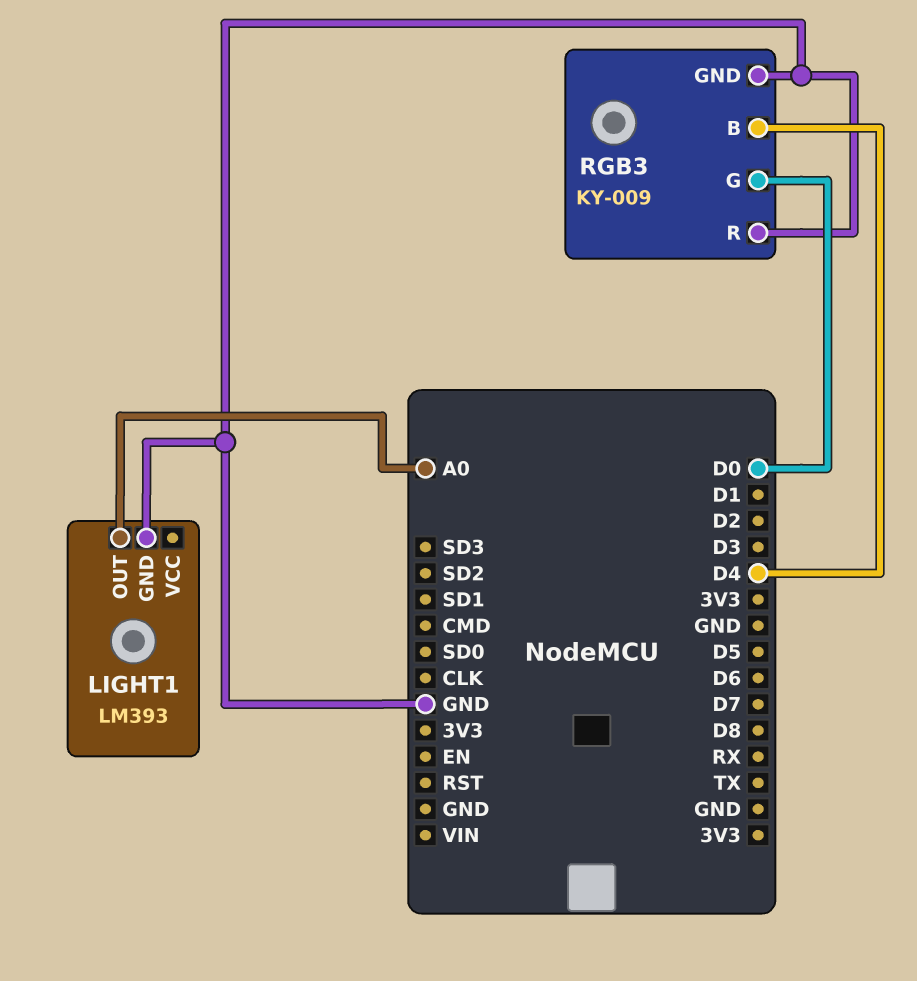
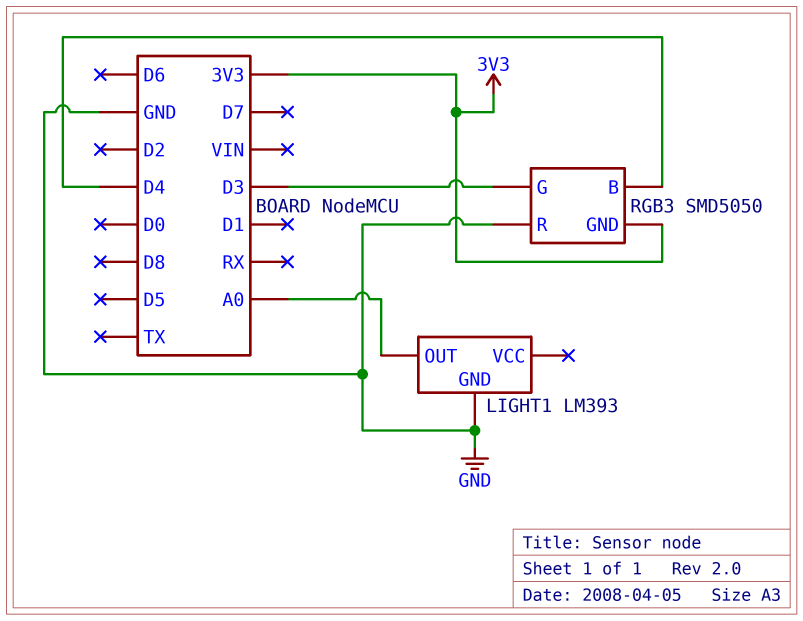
RGB3: KY-009 -> SMD5050
RGB3 pin G: D0 -> D3
RGB3 pin GND: GND -> 3V3

